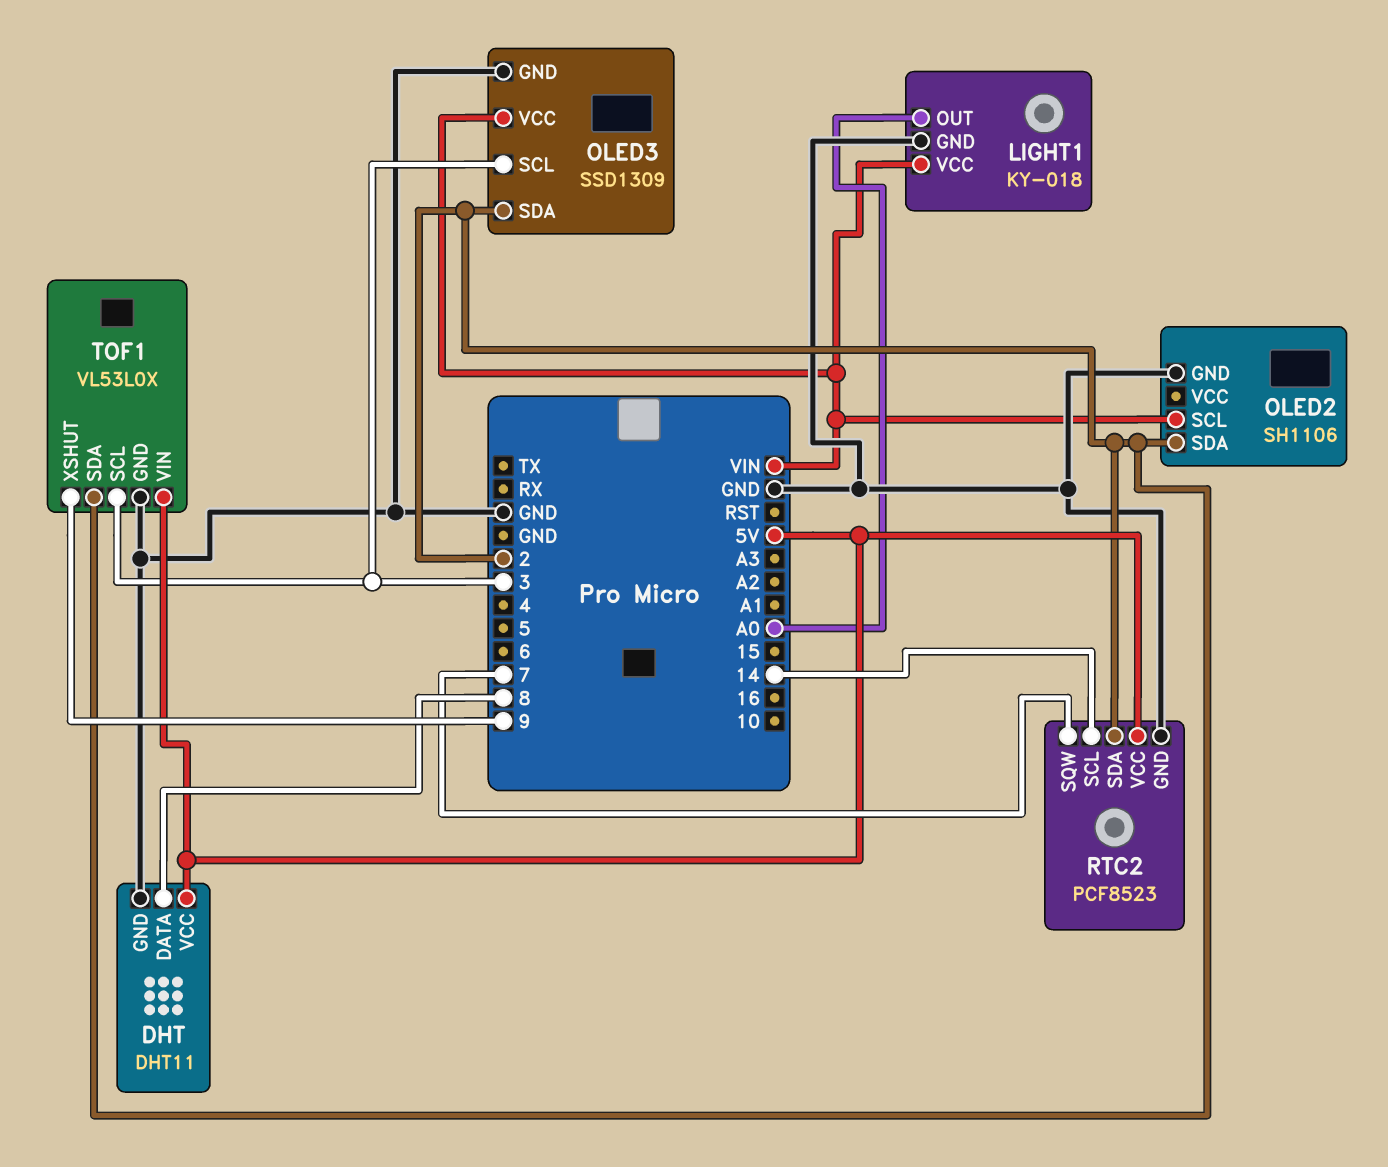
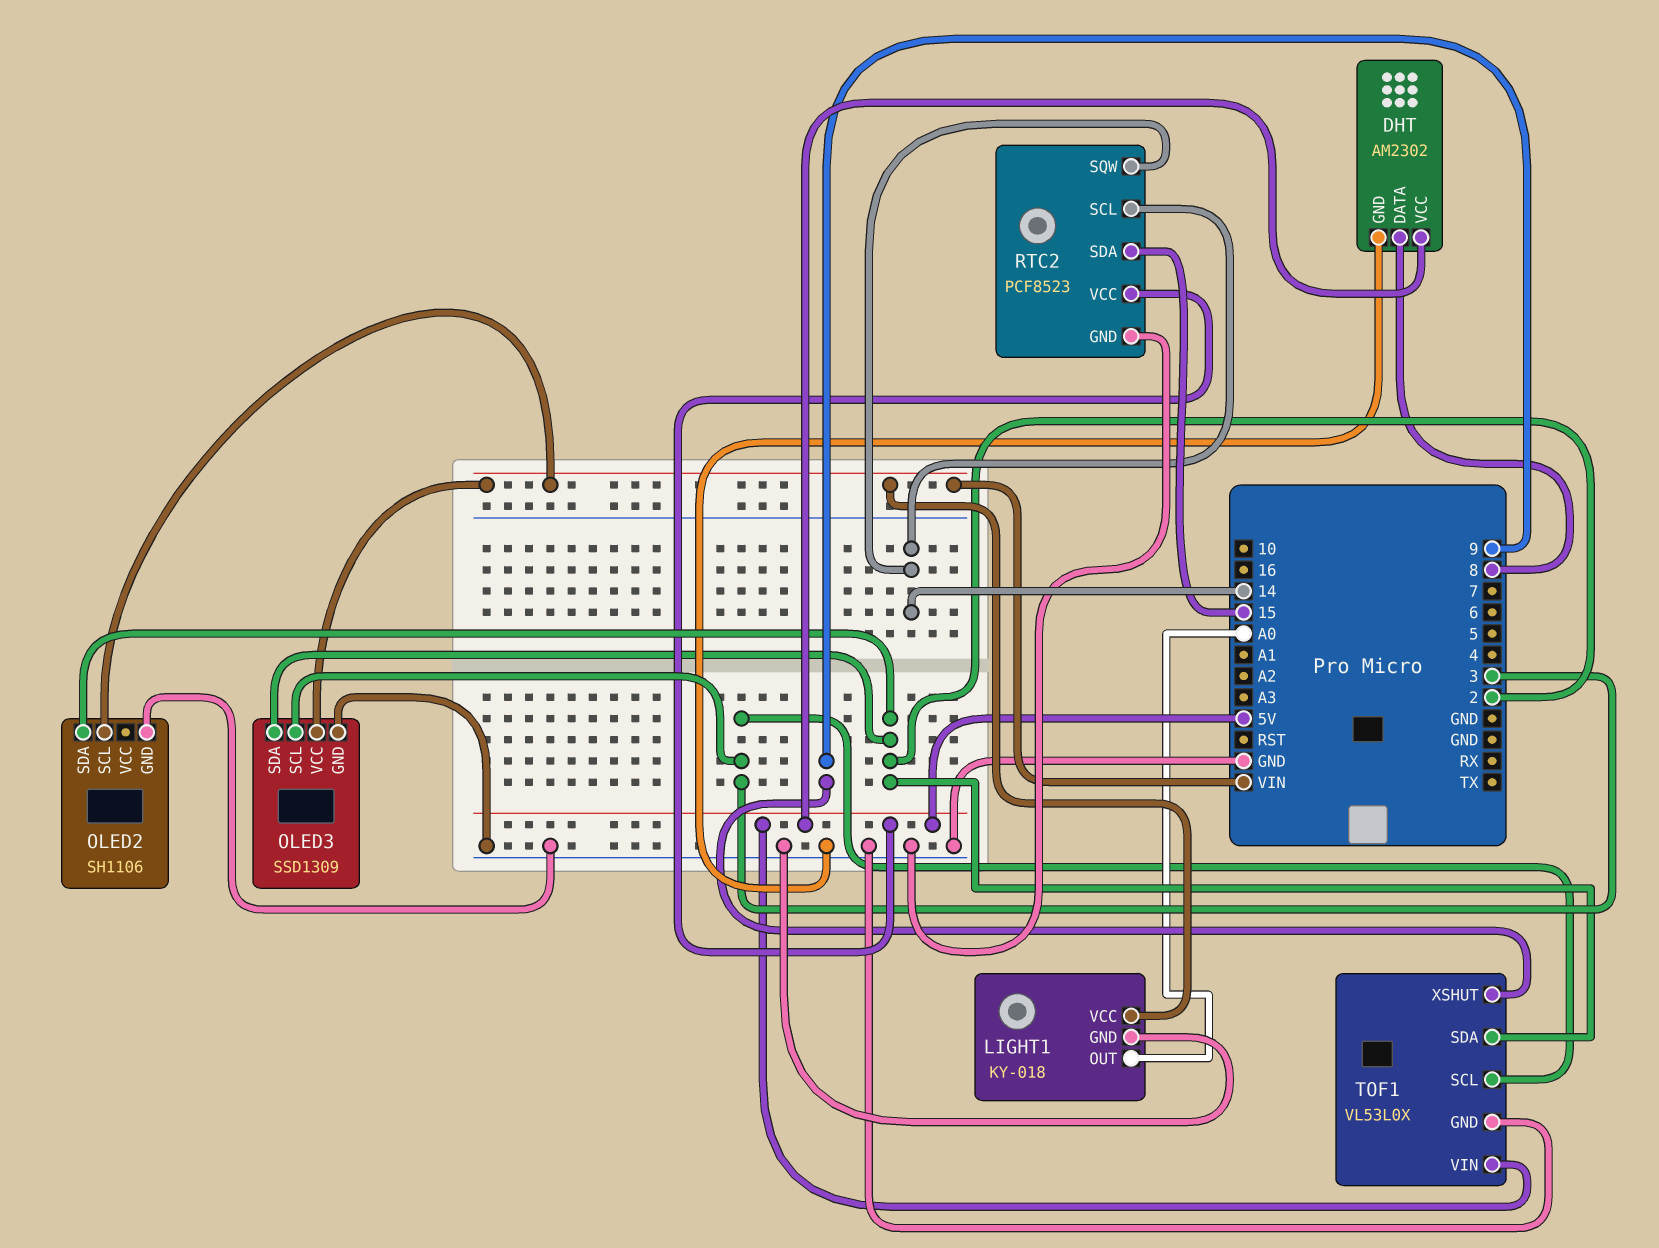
DHT: DHT11 -> AM2302
RTC2 pin SDA: 2 -> 15
RTC2 pin SQW: 7 -> 14

